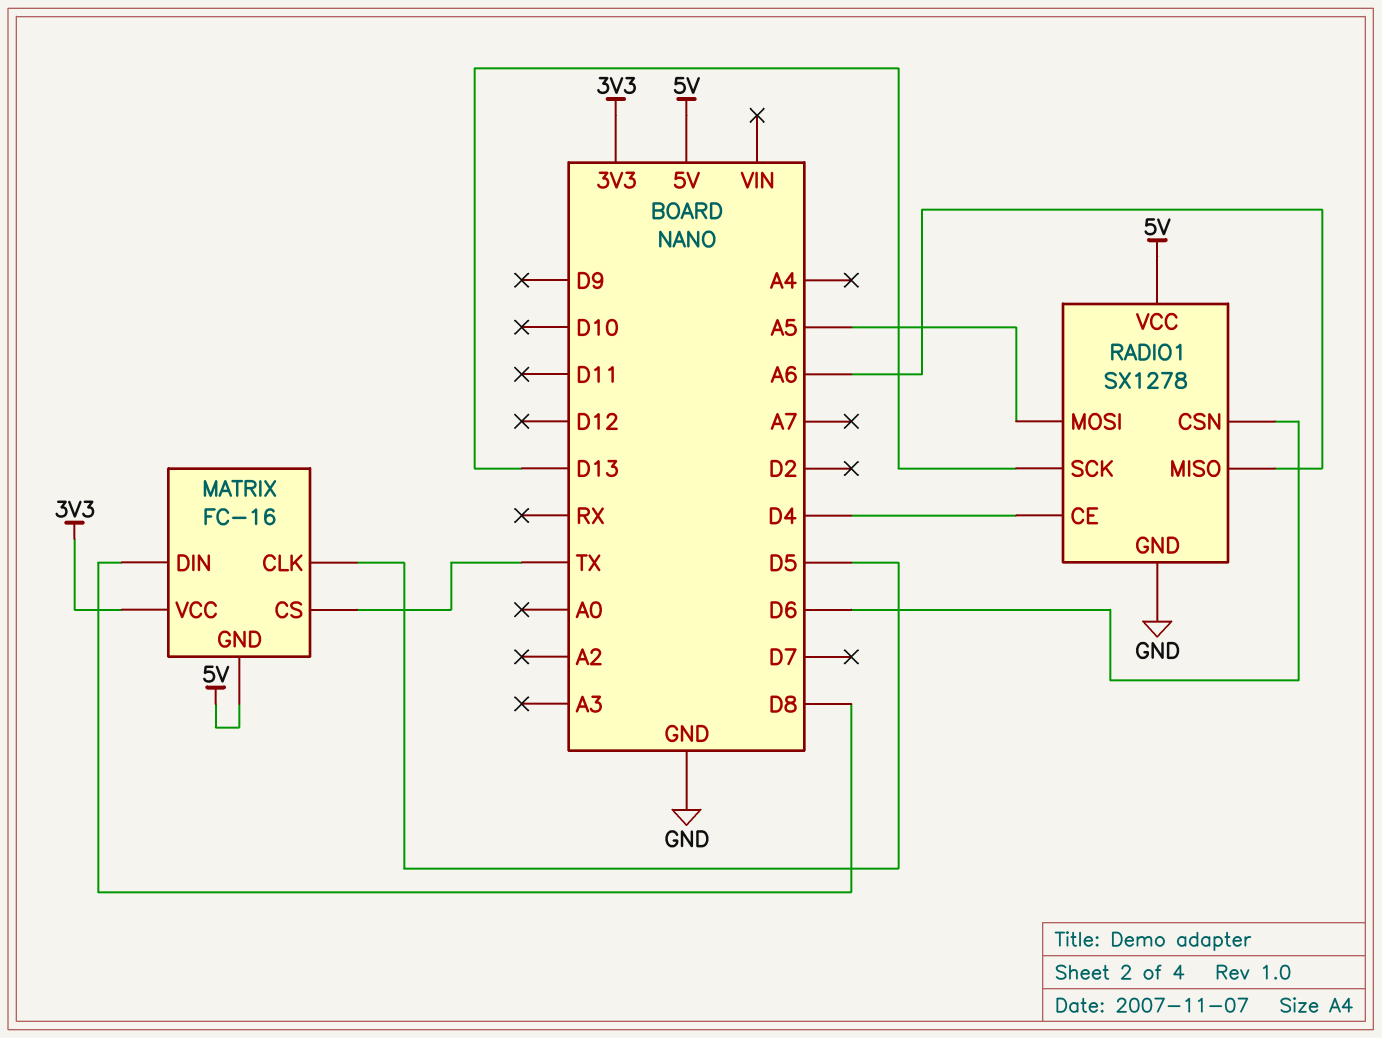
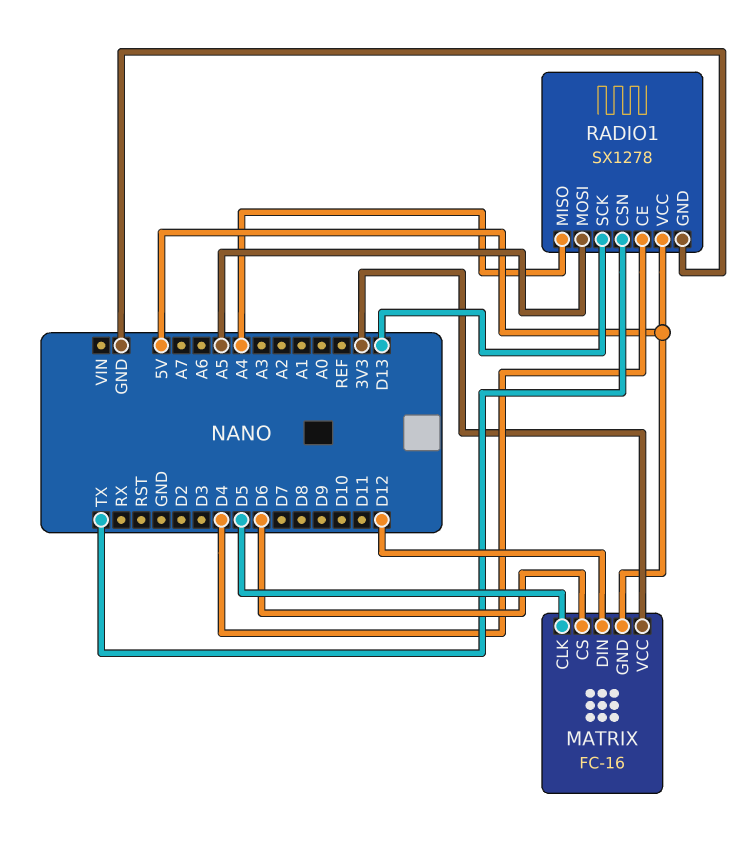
MATRIX pin CS: TX -> D6
MATRIX pin DIN: D8 -> D12
RADIO1 pin CSN: D6 -> TX
RADIO1 pin MISO: A6 -> A4

